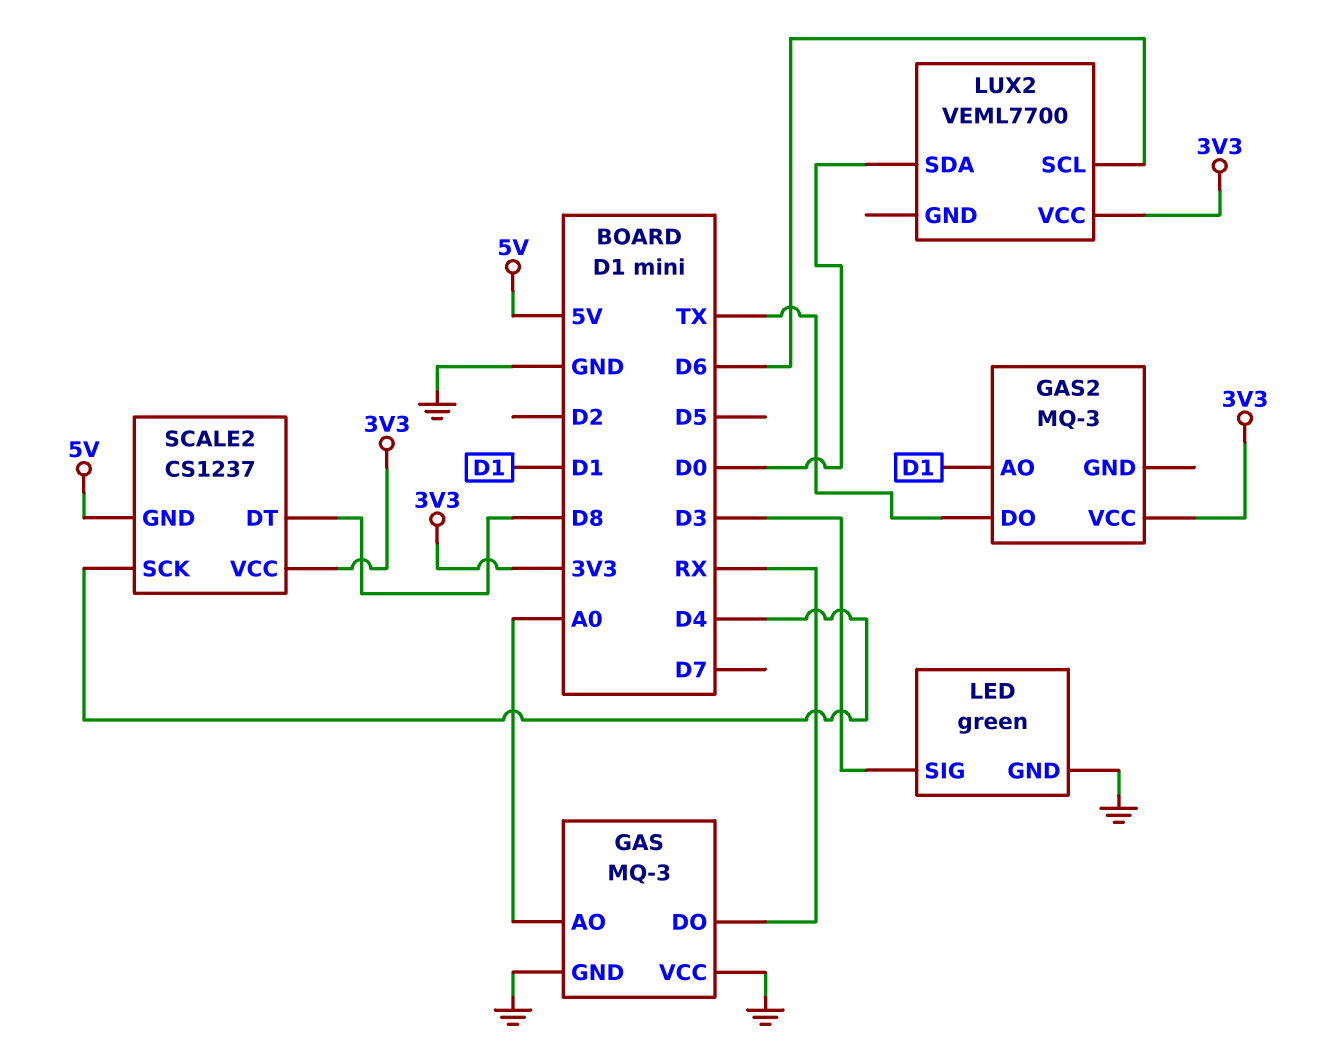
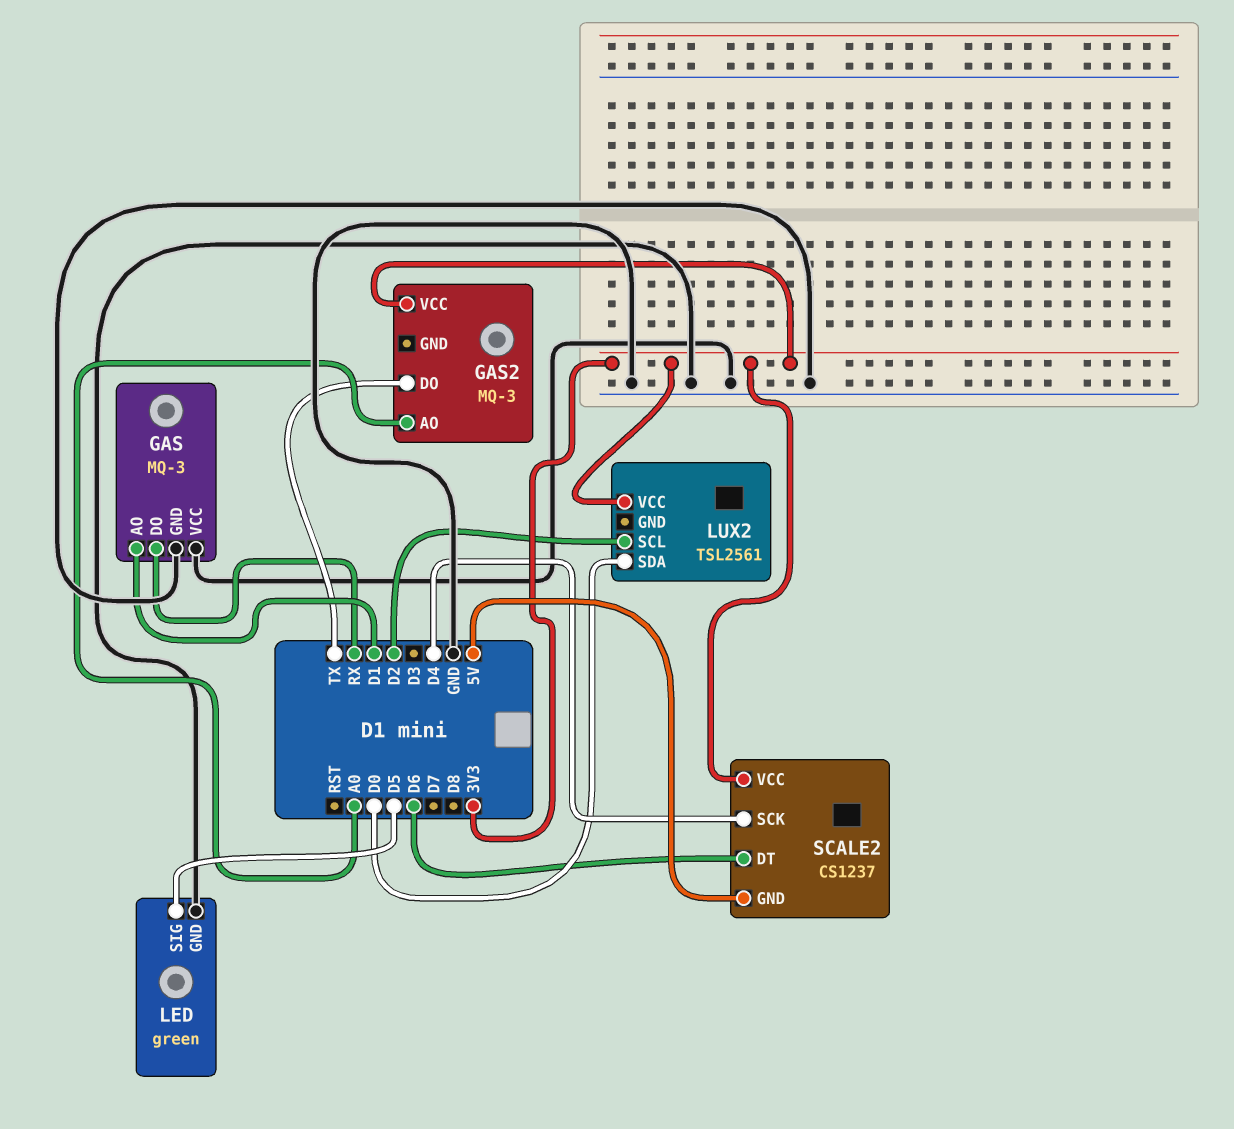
GAS pin AO: A0 -> D1
GAS2 pin AO: D1 -> A0
LED pin SIG: D3 -> D5
LUX2: VEML7700 -> TSL2561
LUX2 pin SCL: D6 -> D2
SCALE2 pin DT: D8 -> D6

